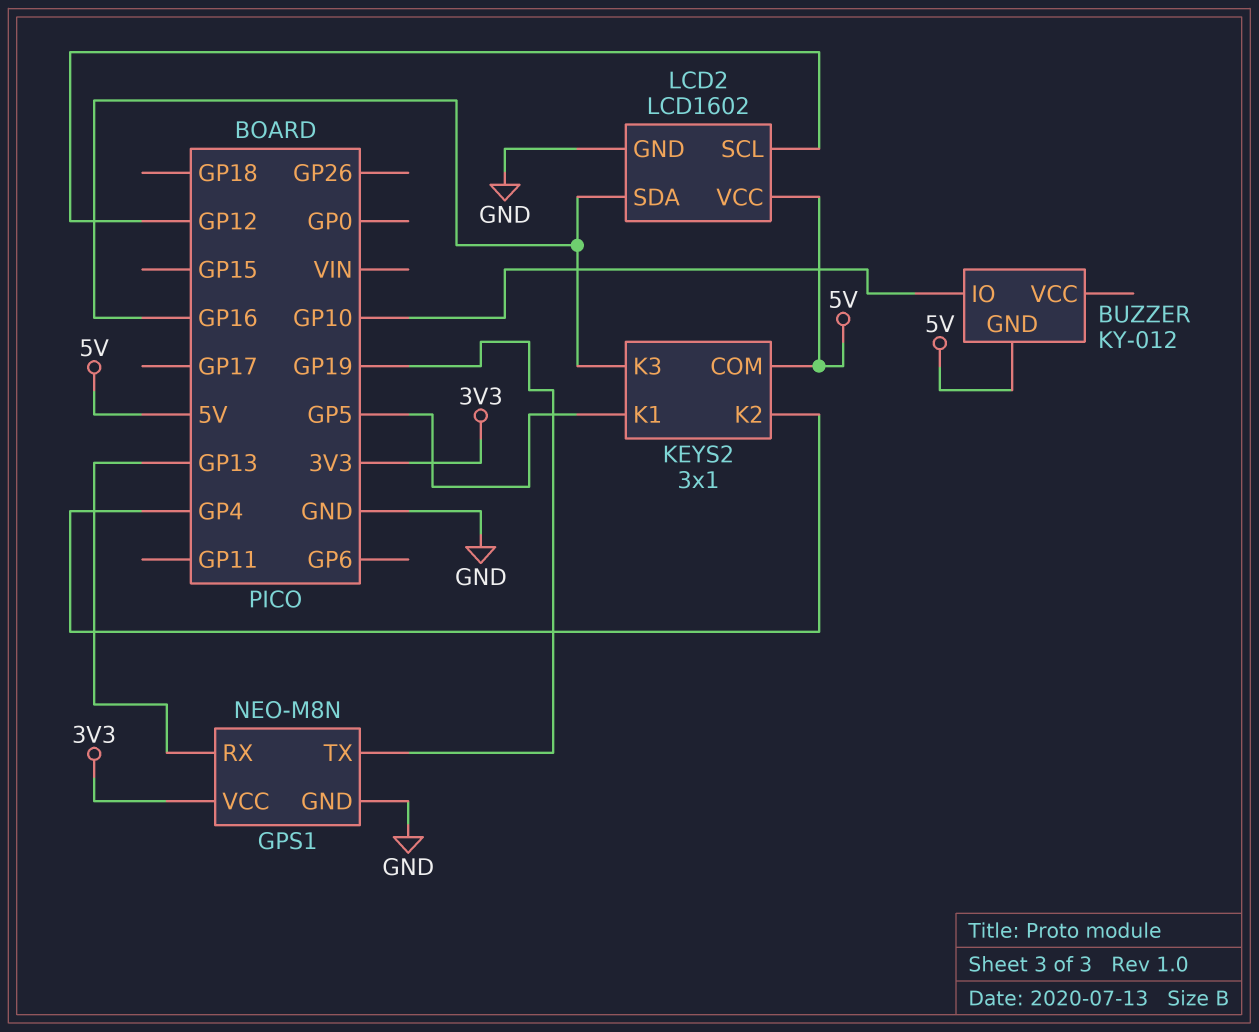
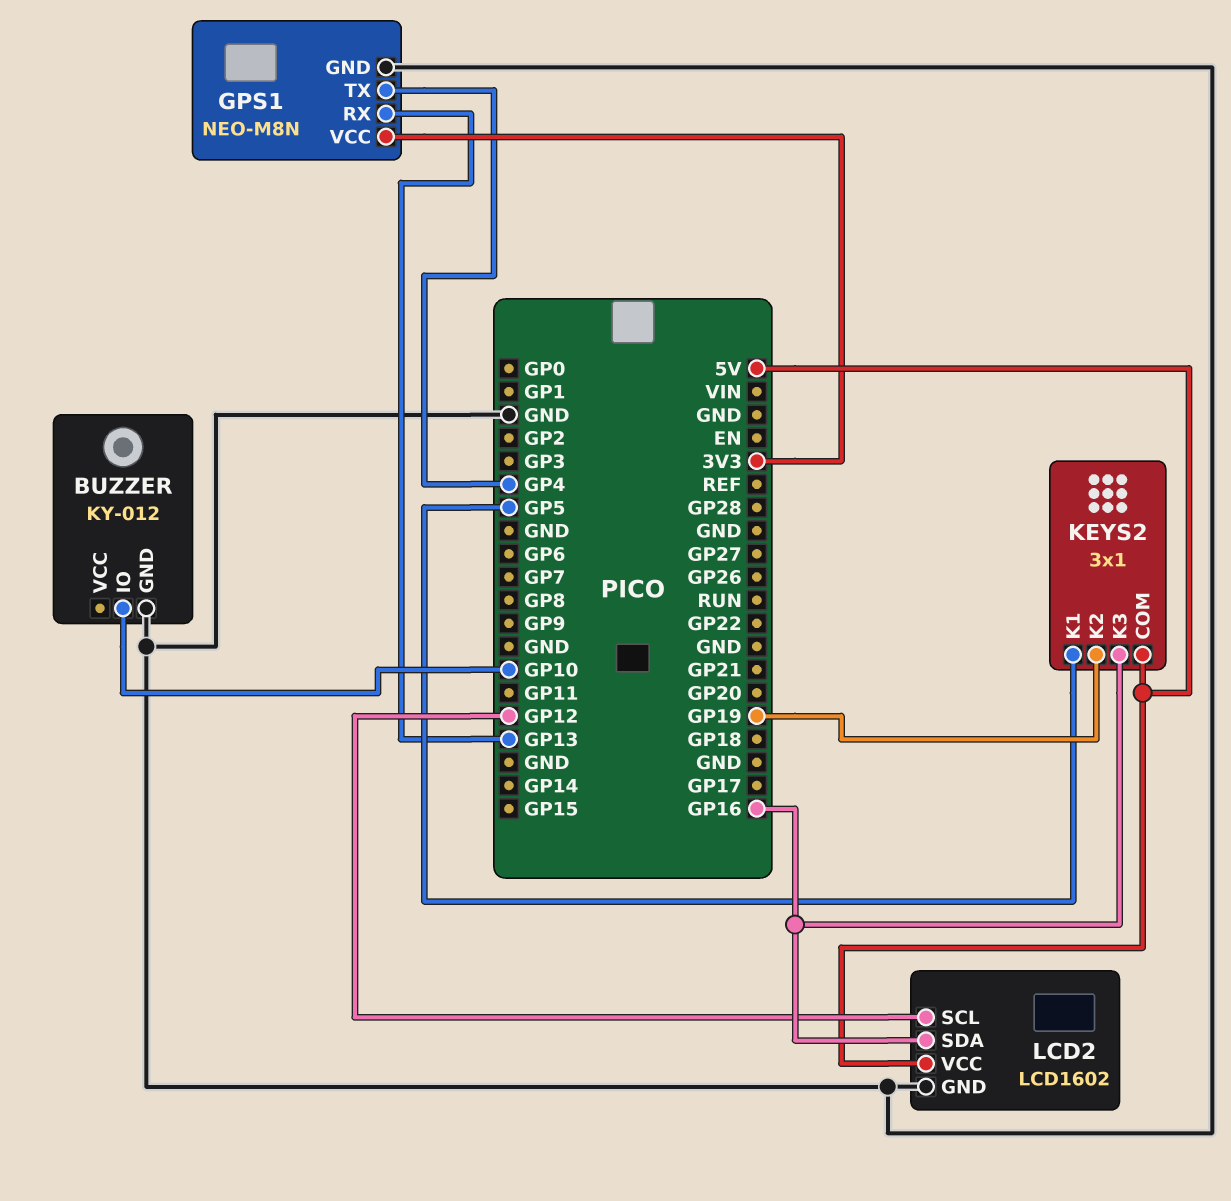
BUZZER pin GND: 5V -> GND
GPS1 pin TX: GP19 -> GP4
KEYS2 pin K2: GP4 -> GP19

